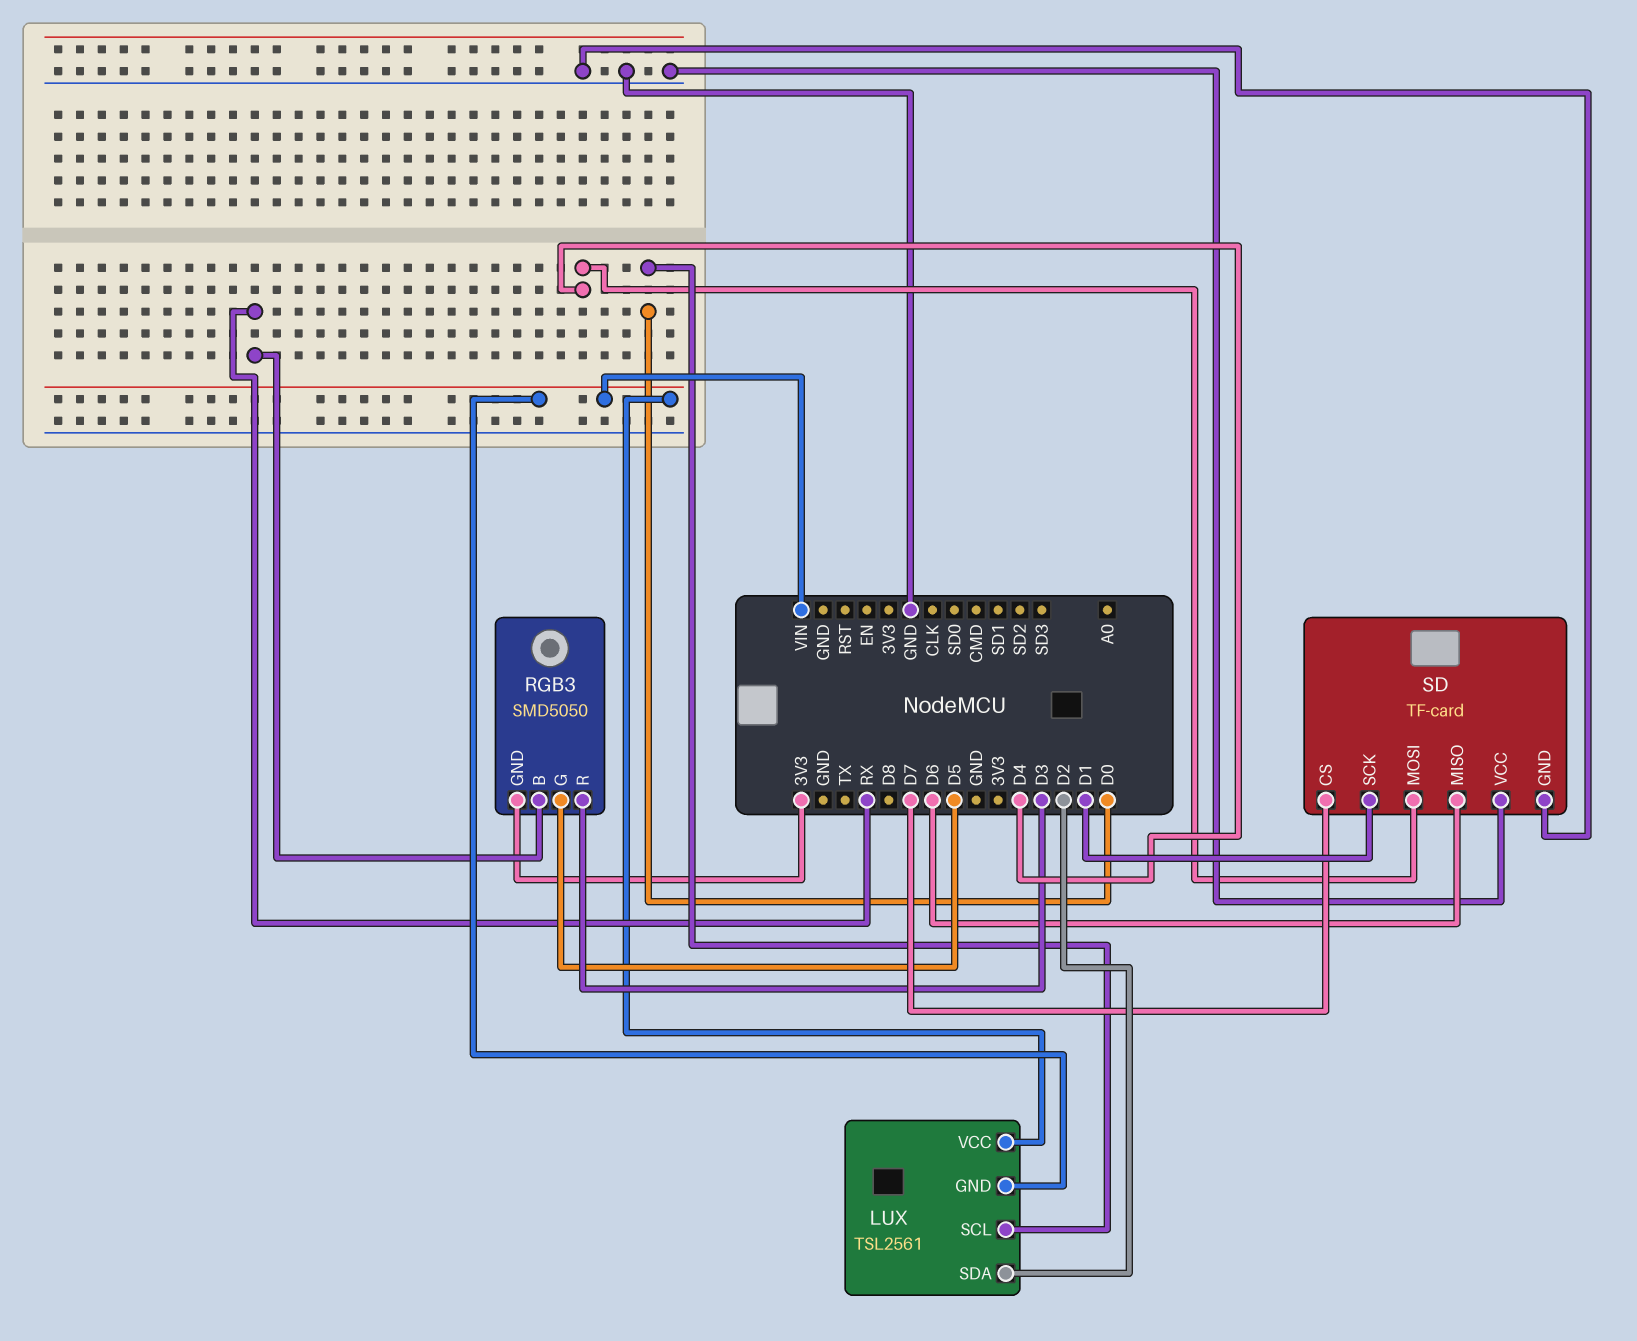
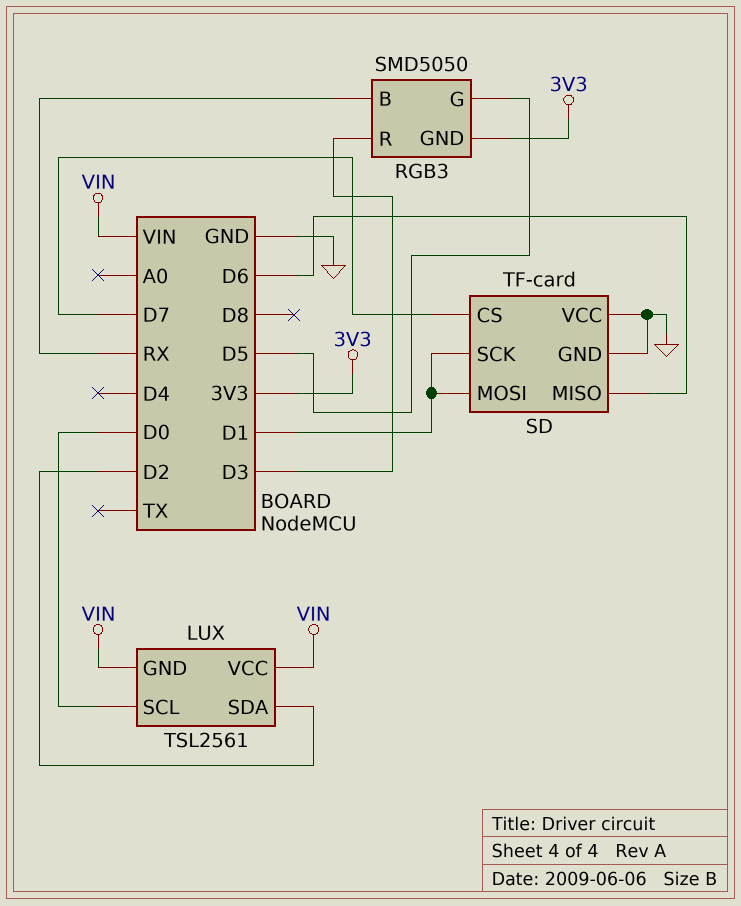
SD pin MOSI: D4 -> D1

